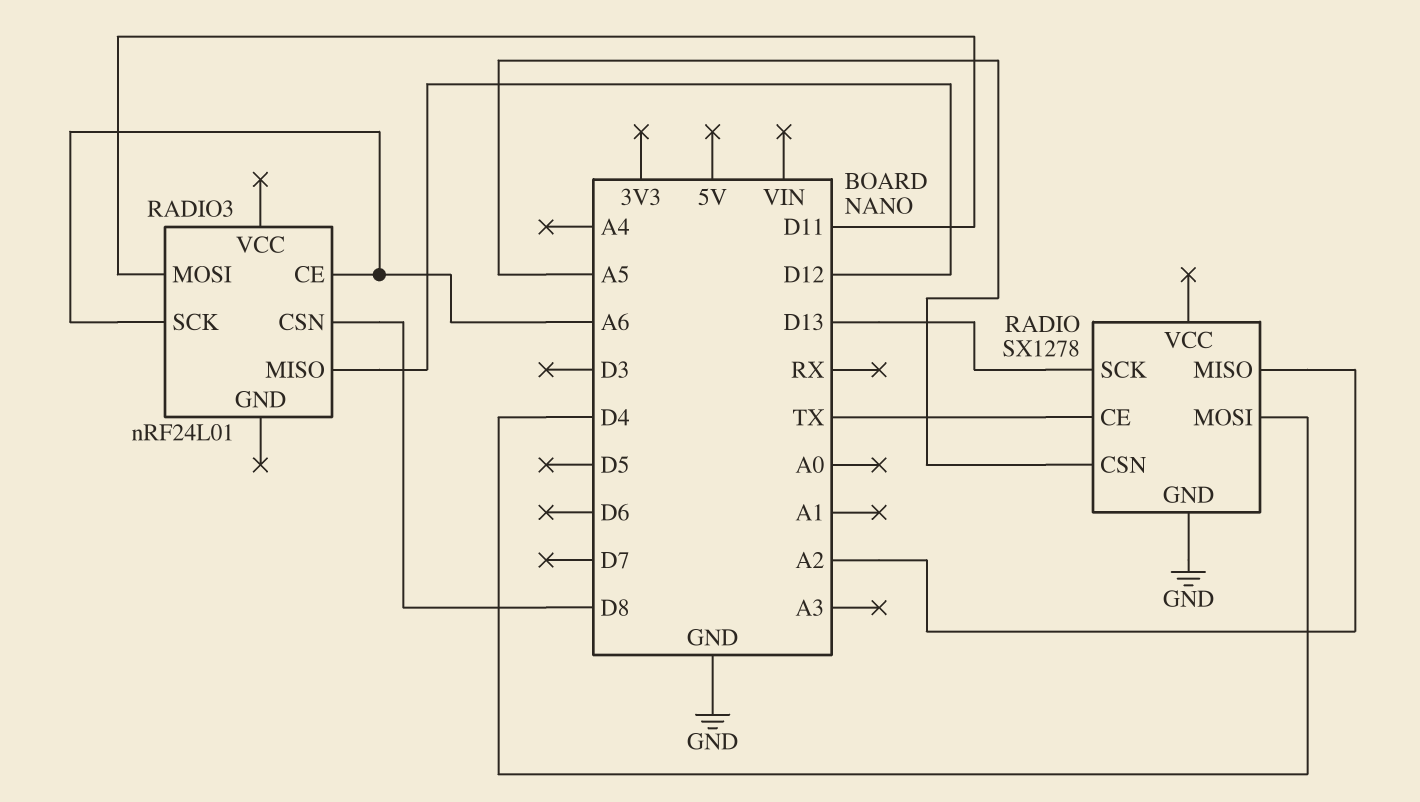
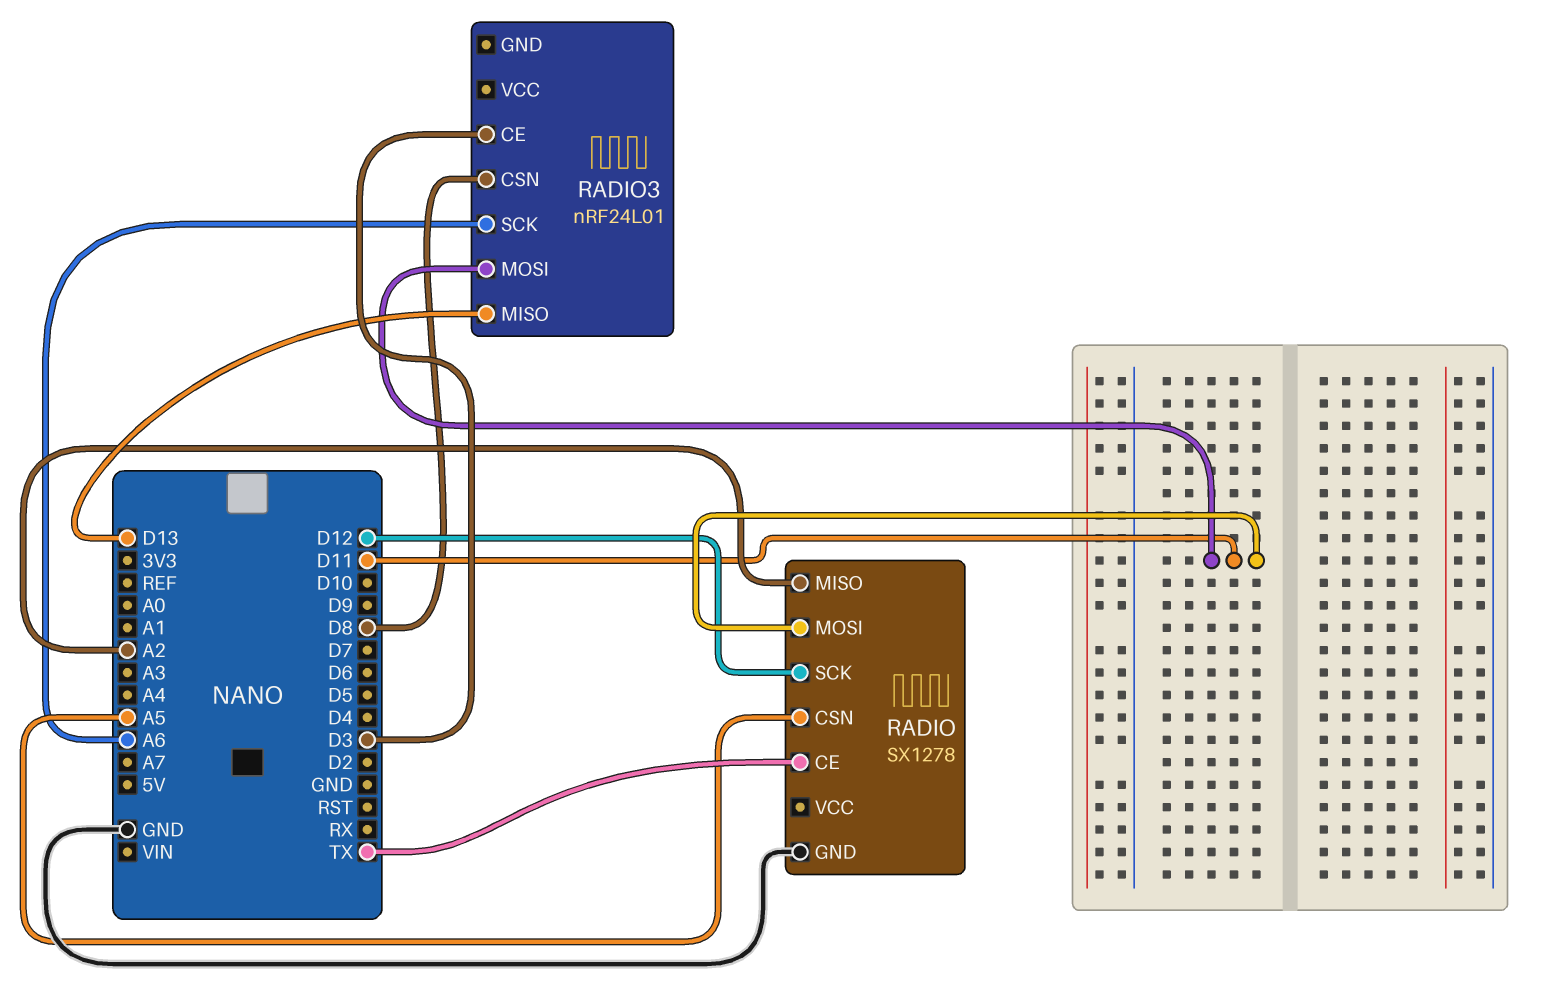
RADIO pin MOSI: D4 -> D11
RADIO pin SCK: D13 -> D12
RADIO3 pin CE: A6 -> D3
RADIO3 pin MISO: D12 -> D13

